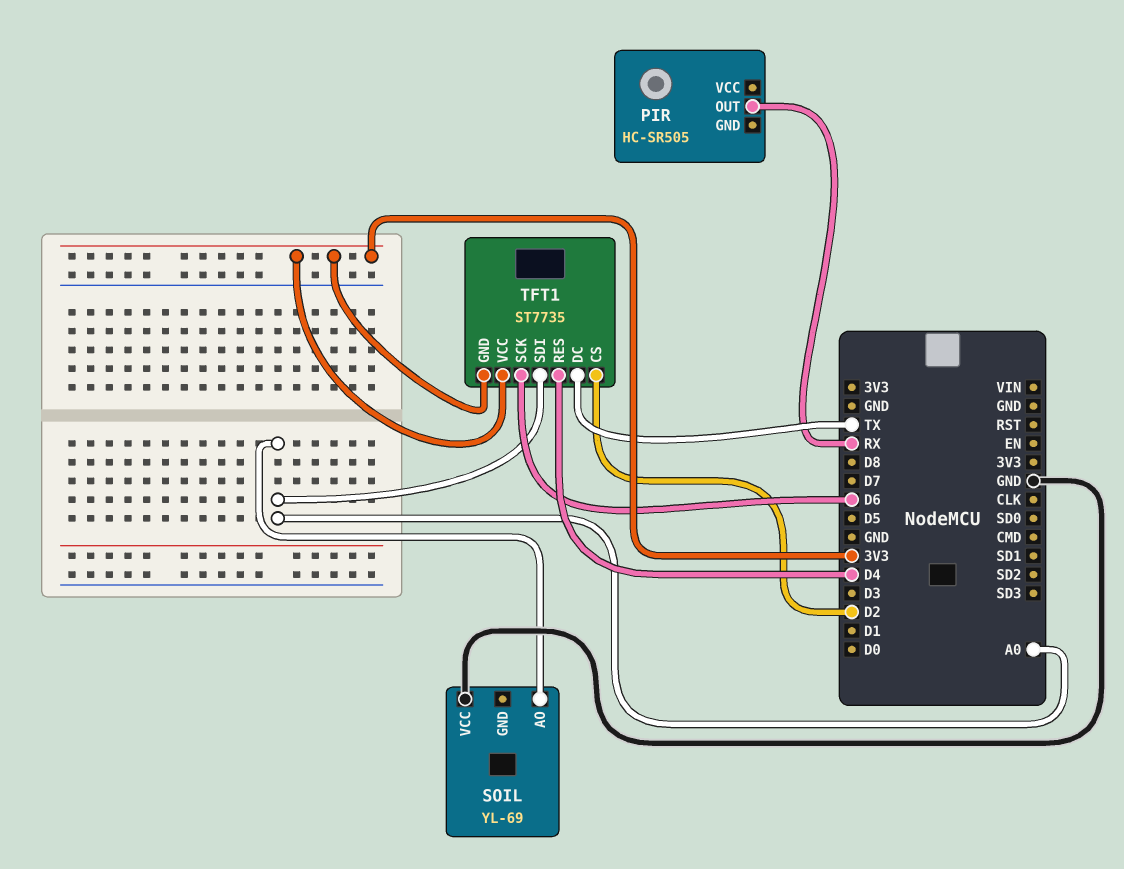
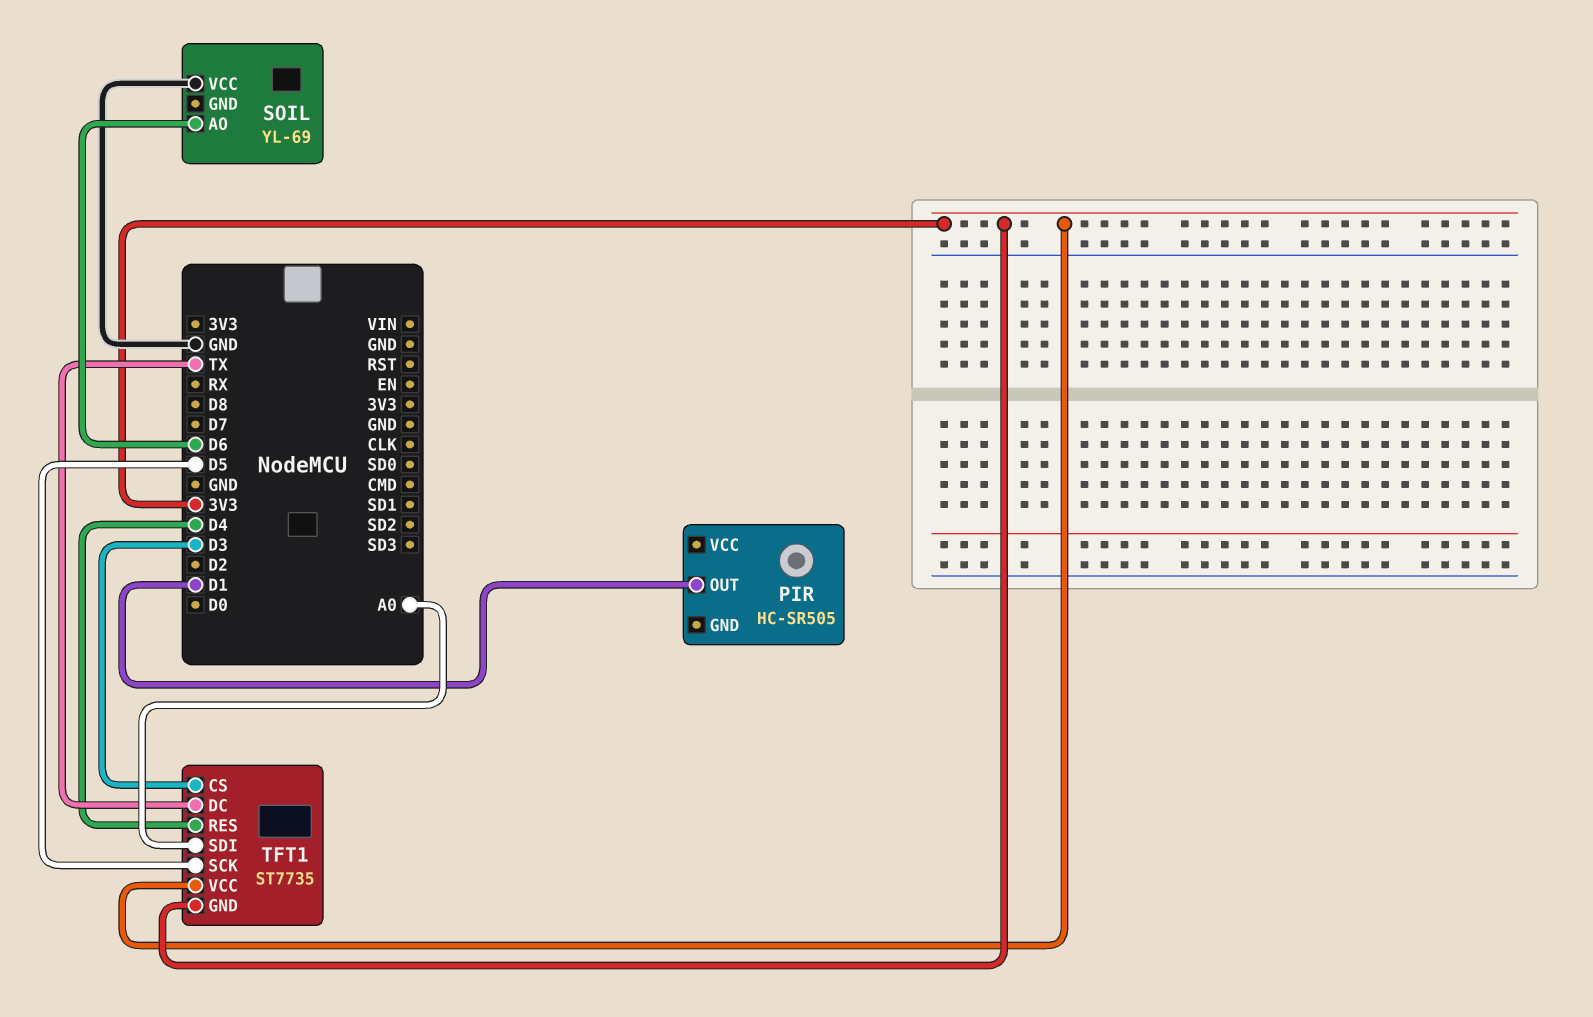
PIR pin OUT: RX -> D1
SOIL pin AO: A0 -> D6
TFT1 pin CS: D2 -> D3
TFT1 pin SCK: D6 -> D5

